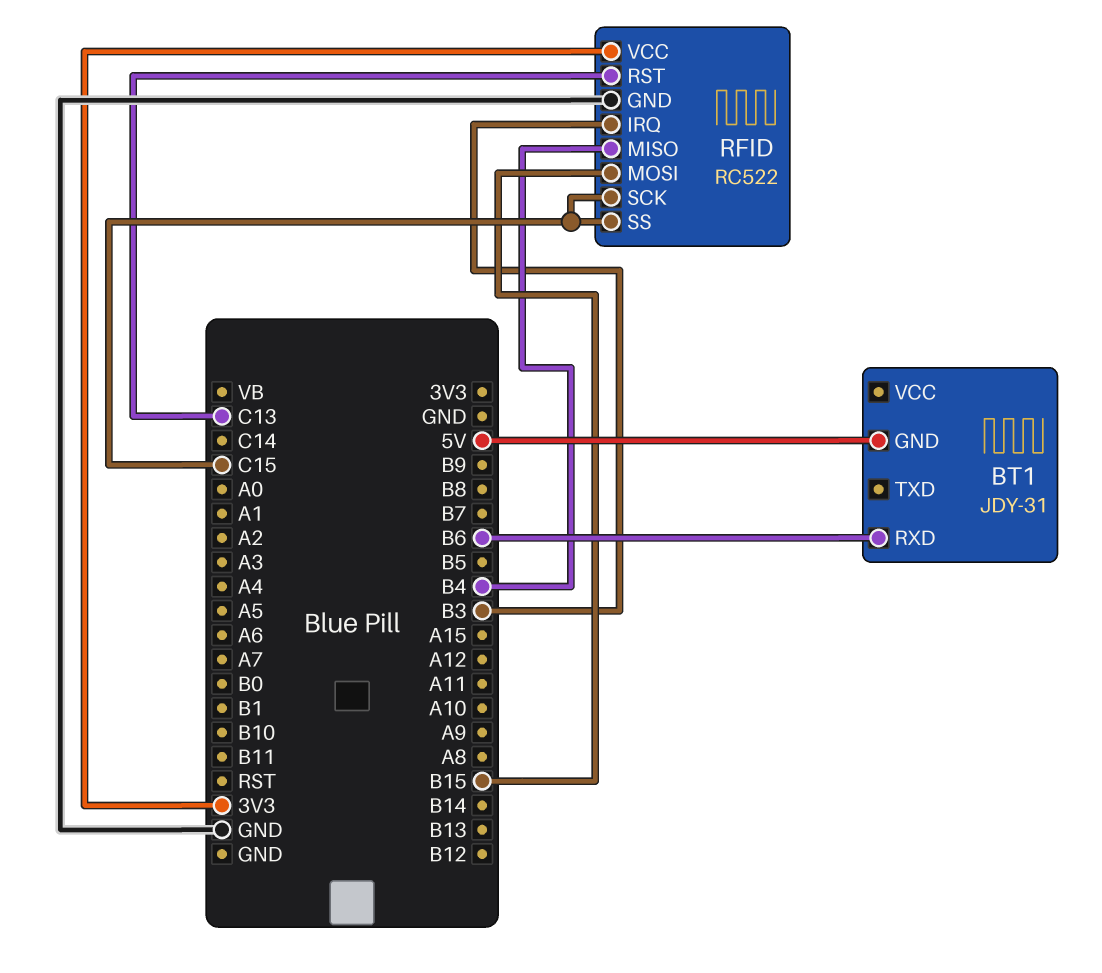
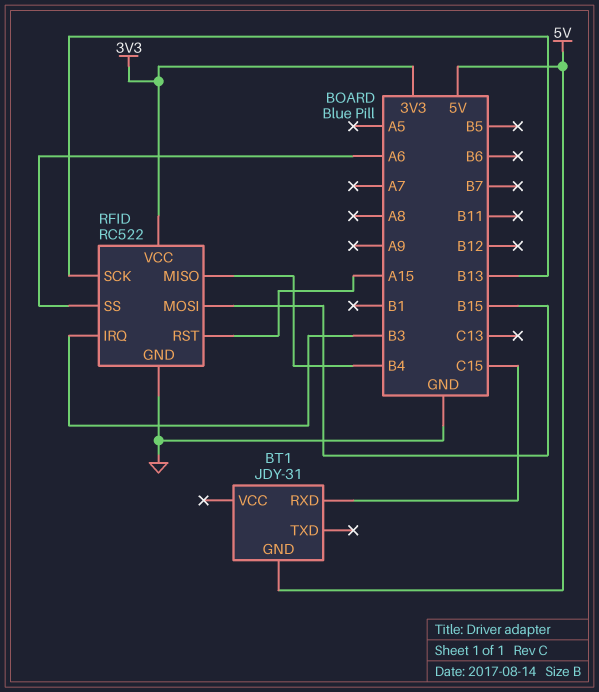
BT1 pin RXD: B6 -> C15
RFID pin RST: C13 -> A15
RFID pin SCK: C15 -> B13
RFID pin SS: C15 -> A6

